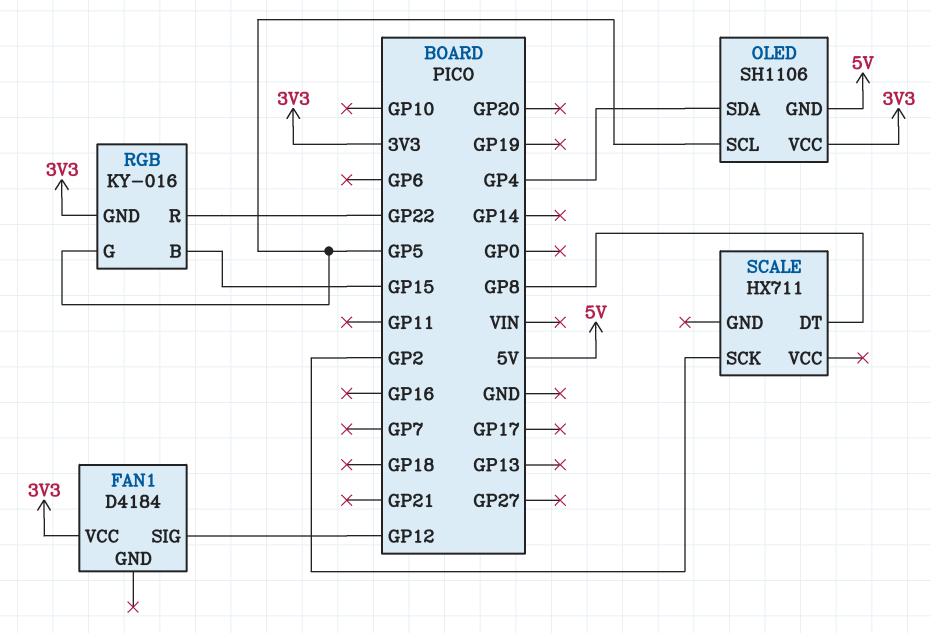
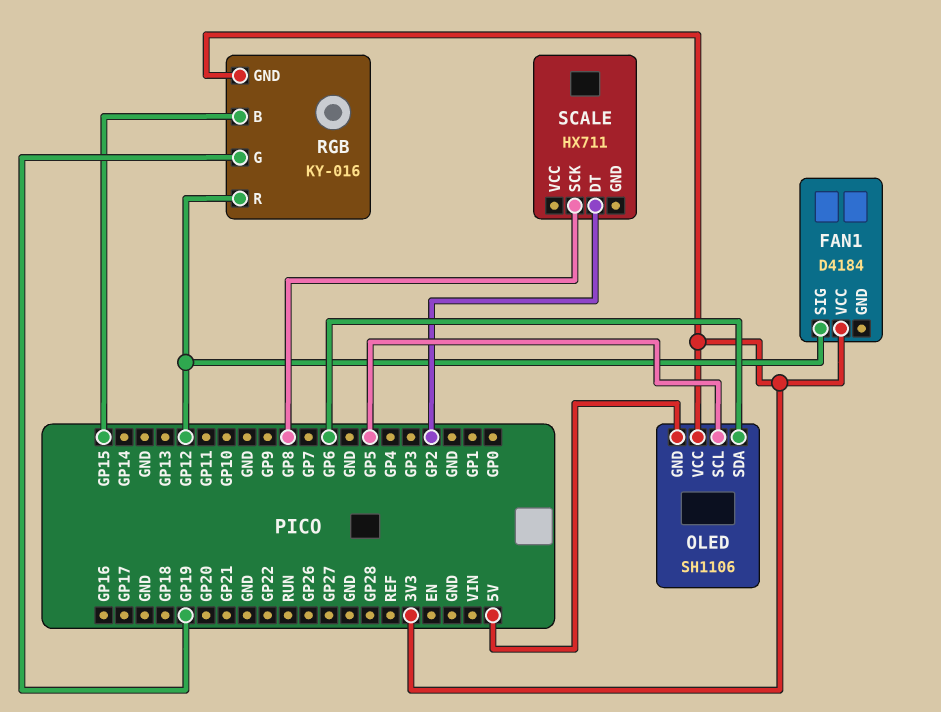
OLED pin SDA: GP4 -> GP6
RGB pin G: GP5 -> GP19
RGB pin R: GP22 -> GP12
SCALE pin DT: GP8 -> GP2
SCALE pin SCK: GP2 -> GP8

